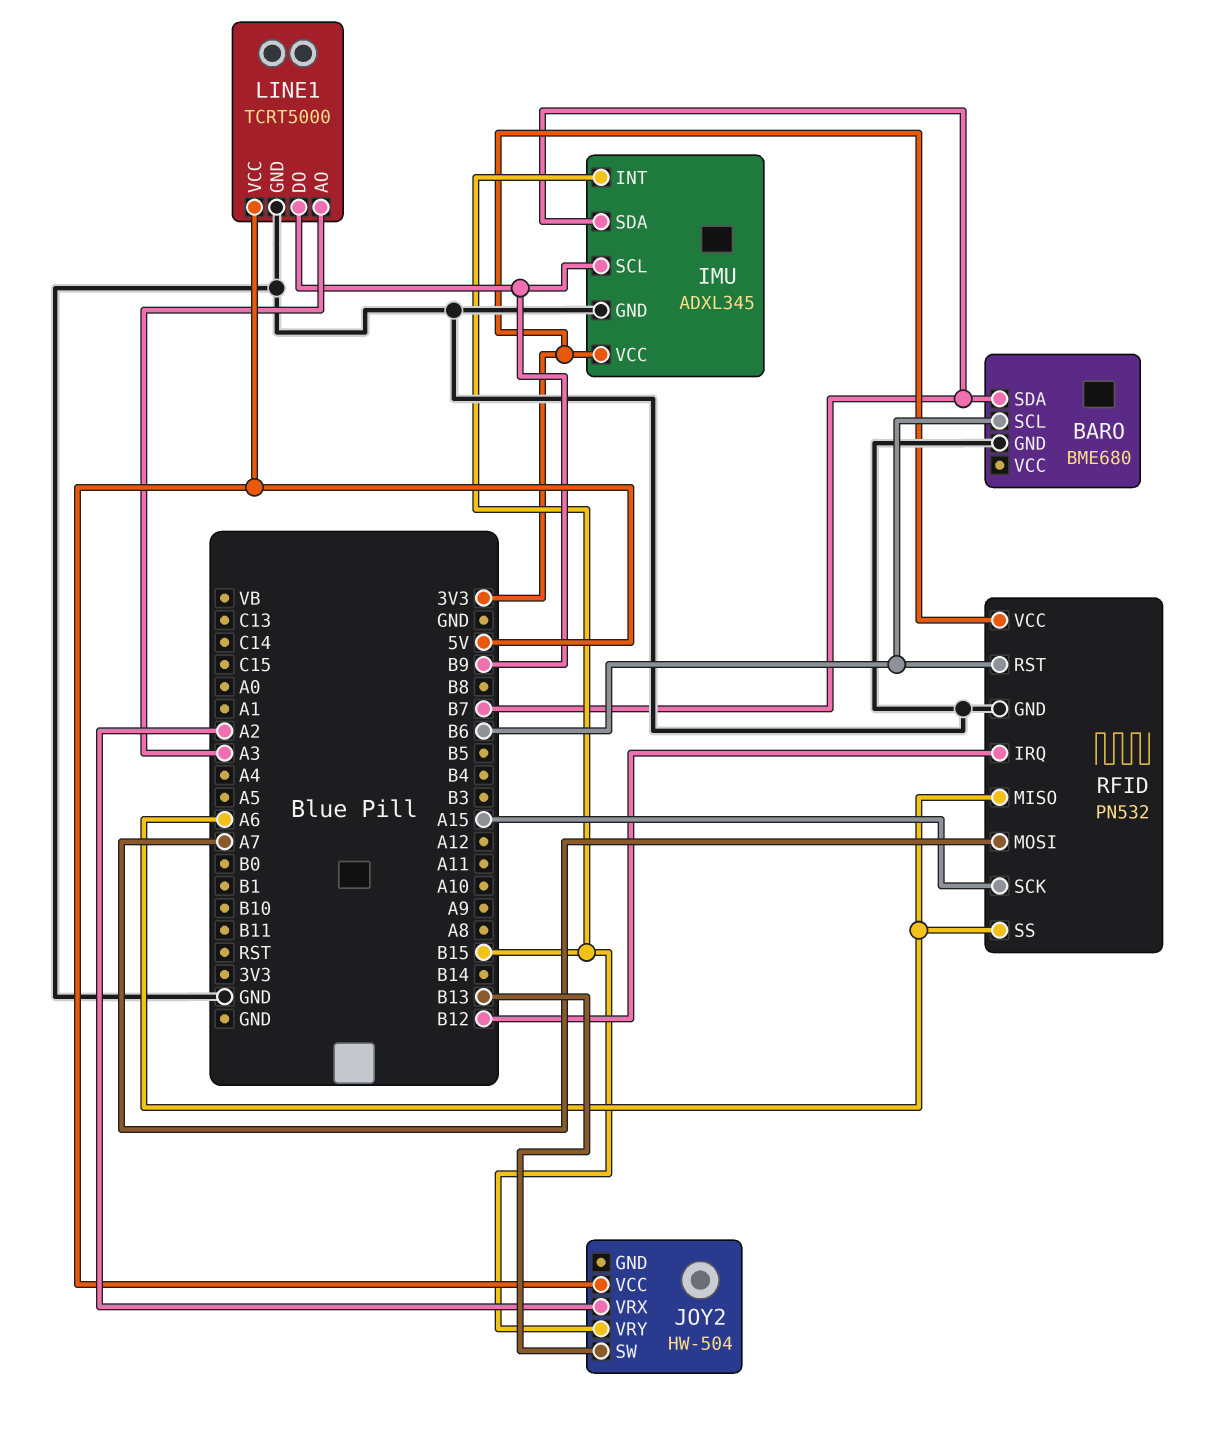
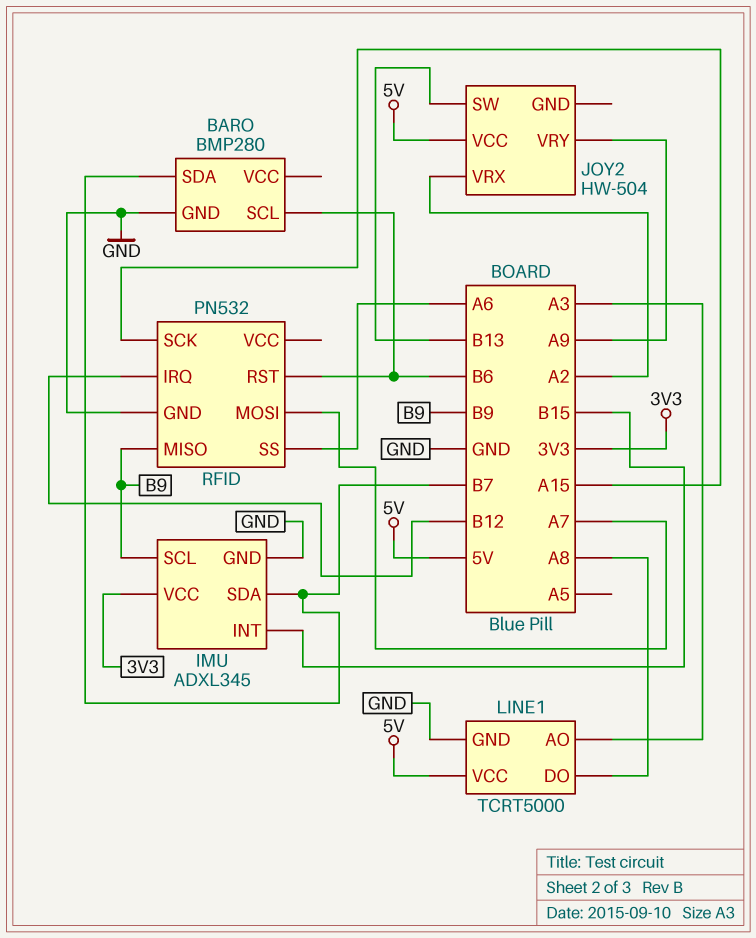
BARO: BME680 -> BMP280
JOY2 pin VRY: B15 -> A9
LINE1 pin DO: B9 -> A8
RFID pin MISO: A6 -> B9
RFID pin VCC: 3V3 -> none

